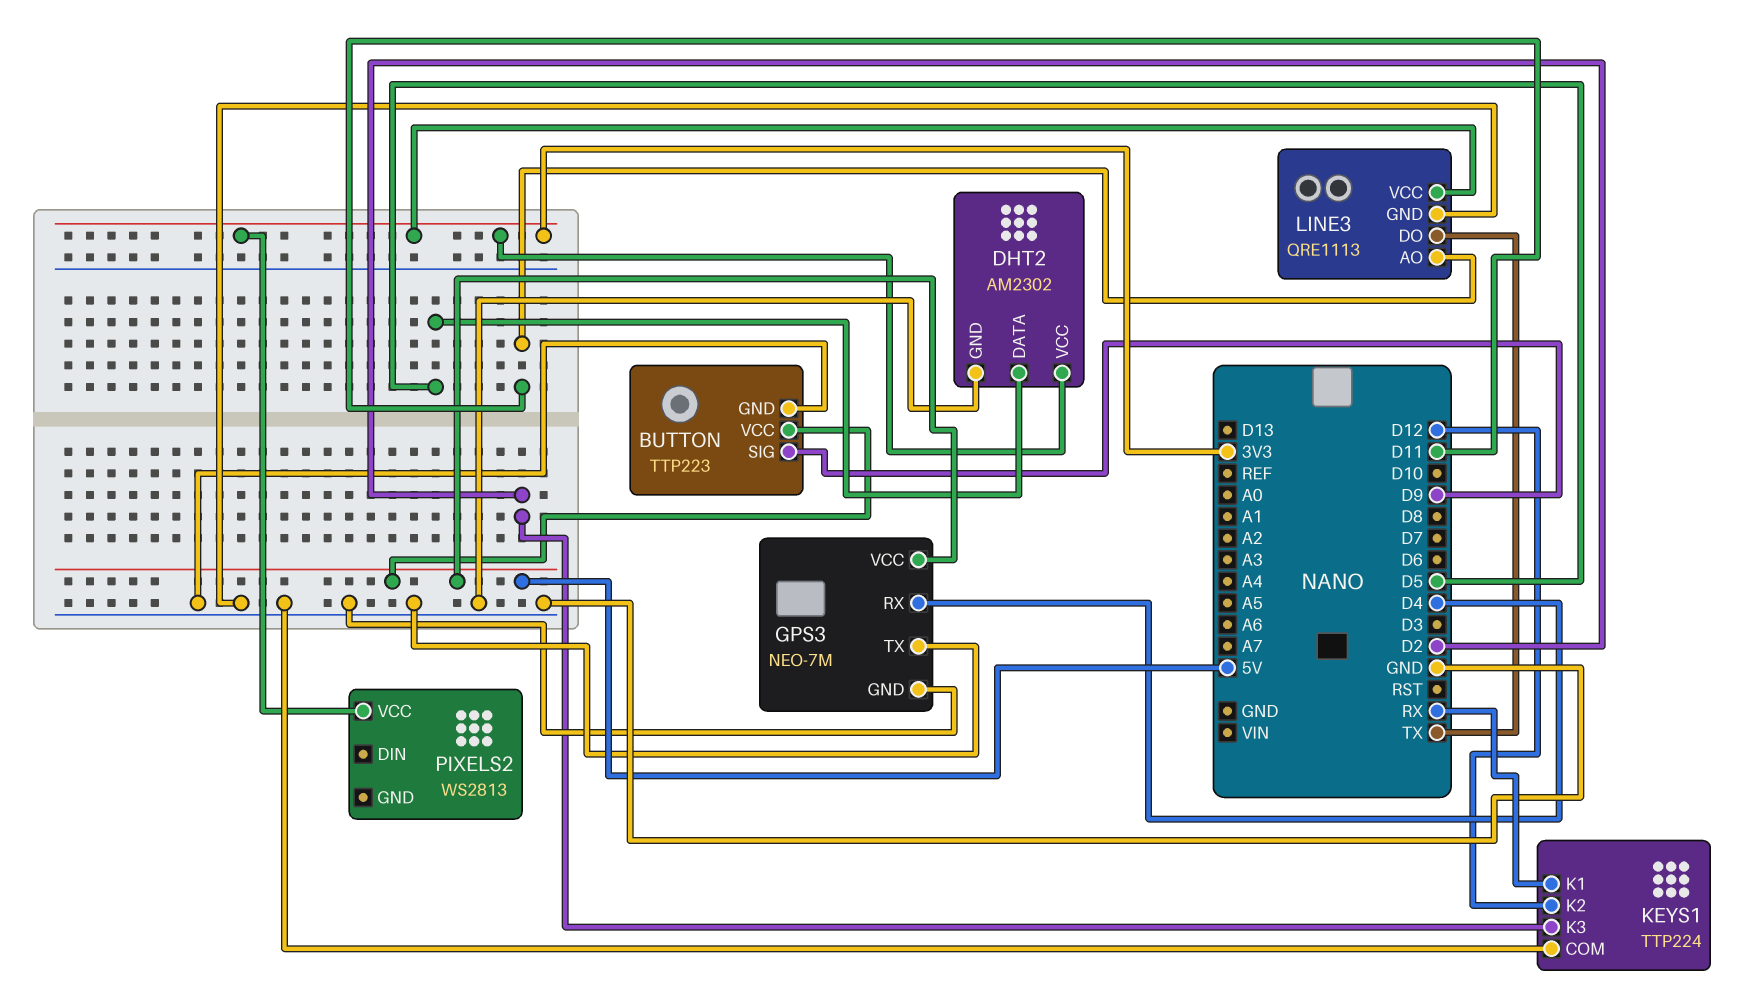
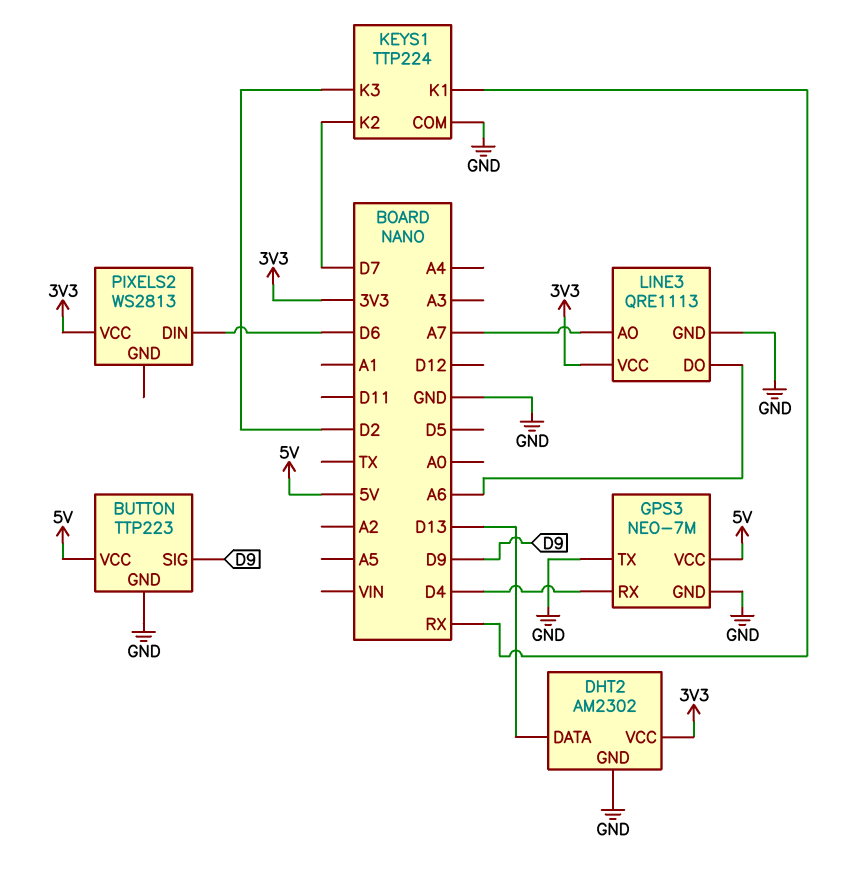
DHT2 pin DATA: D5 -> D13
KEYS1 pin K2: D12 -> D7
LINE3 pin AO: D11 -> A7
LINE3 pin DO: TX -> A6
PIXELS2 pin DIN: none -> D6

